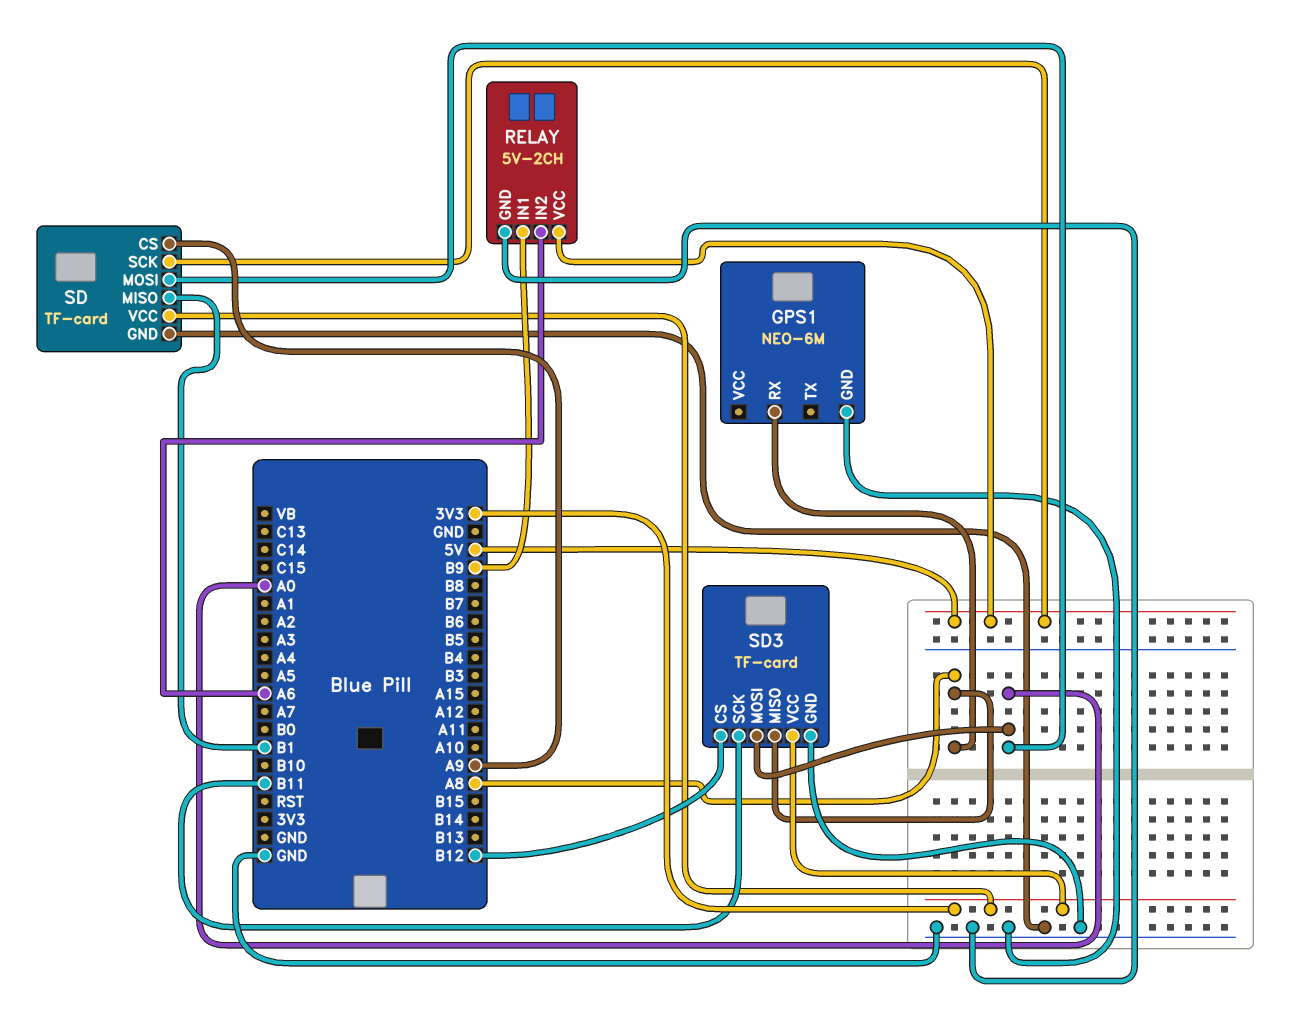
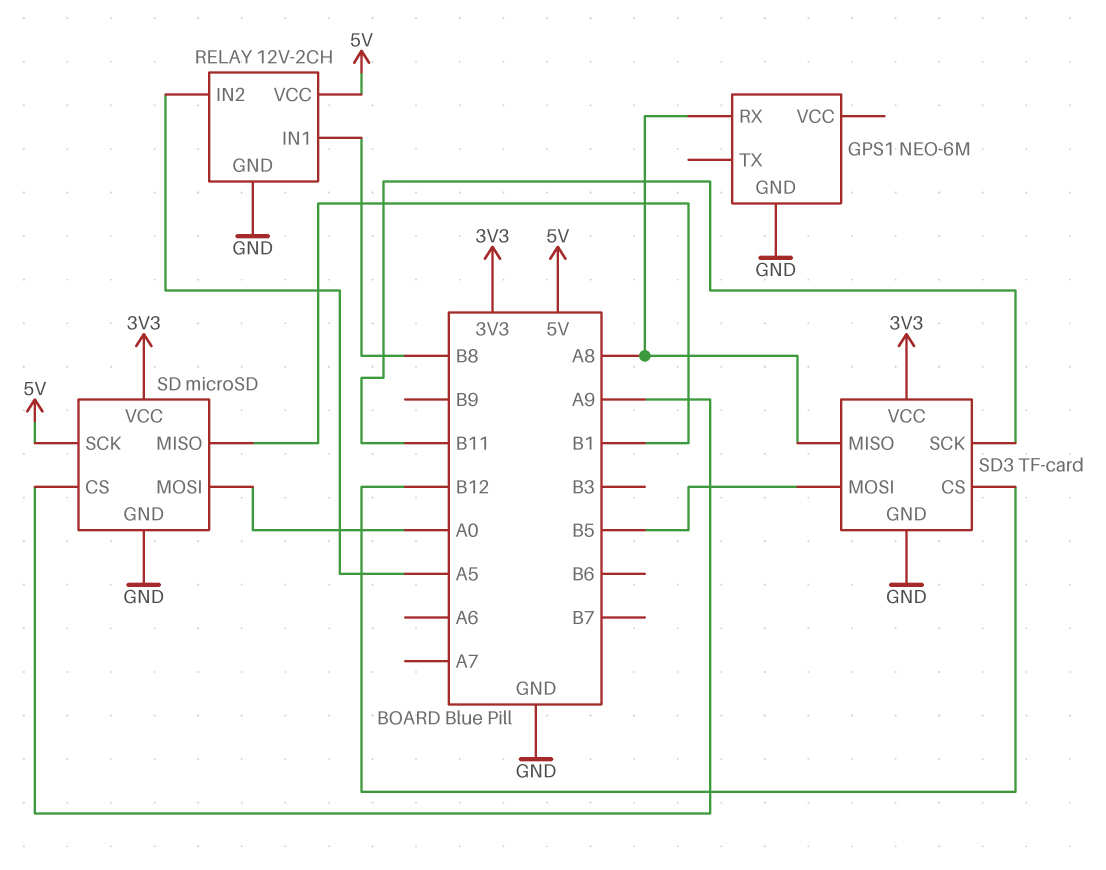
RELAY: 5V-2CH -> 12V-2CH
RELAY pin IN1: B9 -> B8
RELAY pin IN2: A6 -> A5
SD: TF-card -> microSD
SD3 pin MOSI: A0 -> B5

